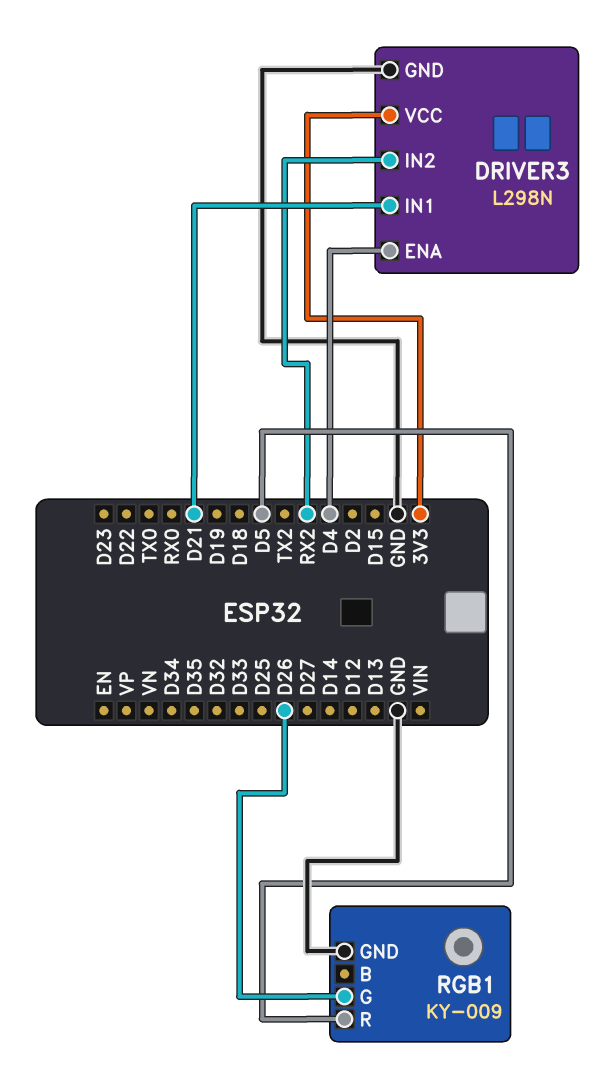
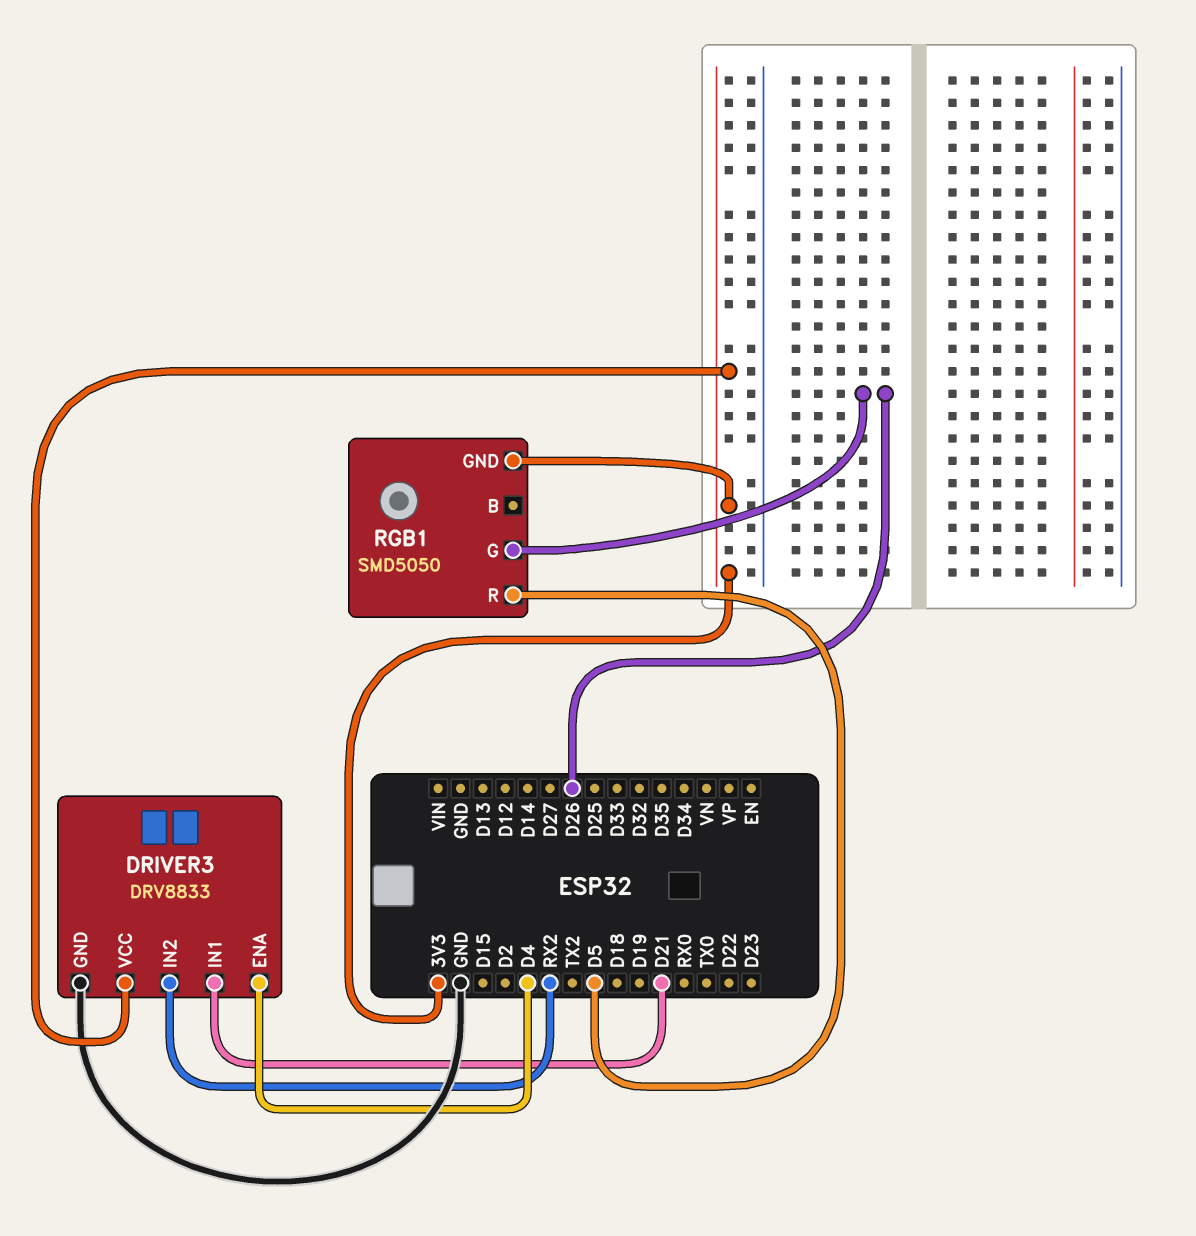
DRIVER3: L298N -> DRV8833
RGB1: KY-009 -> SMD5050
RGB1 pin GND: GND -> 3V3

